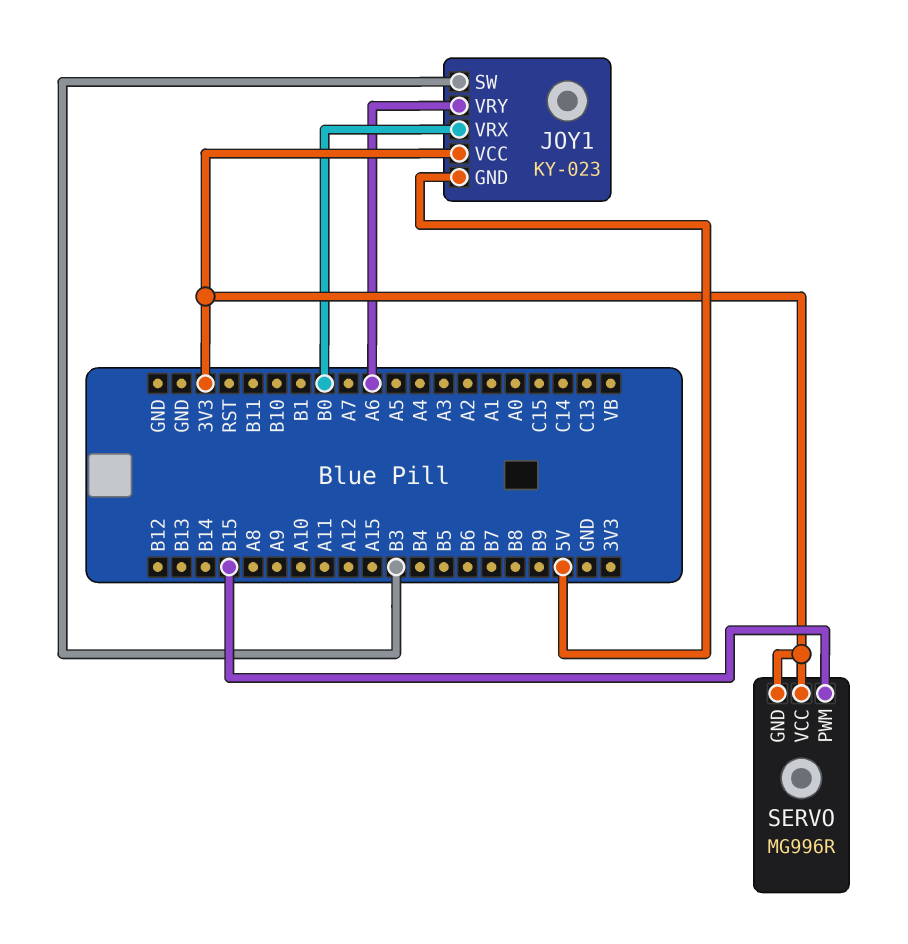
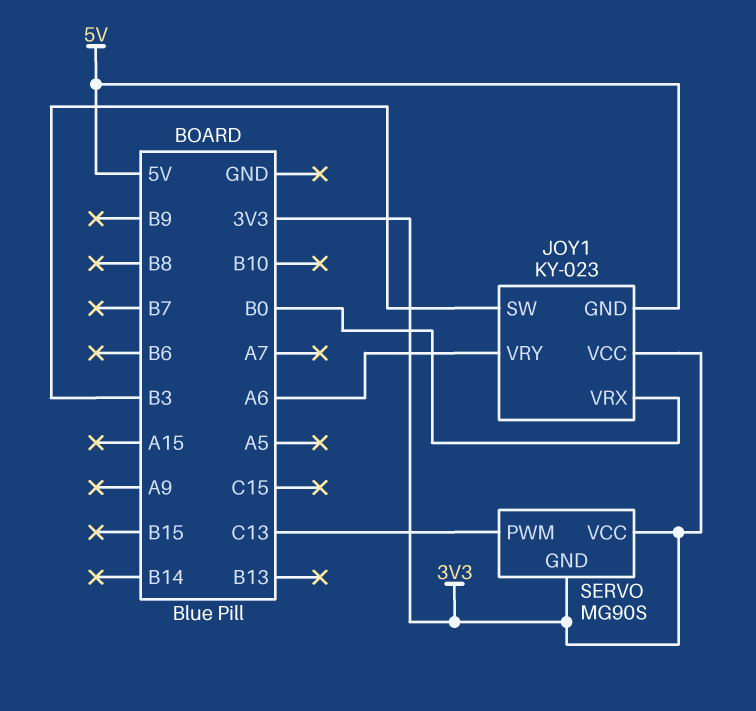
SERVO: MG996R -> MG90S
SERVO pin PWM: B15 -> C13

